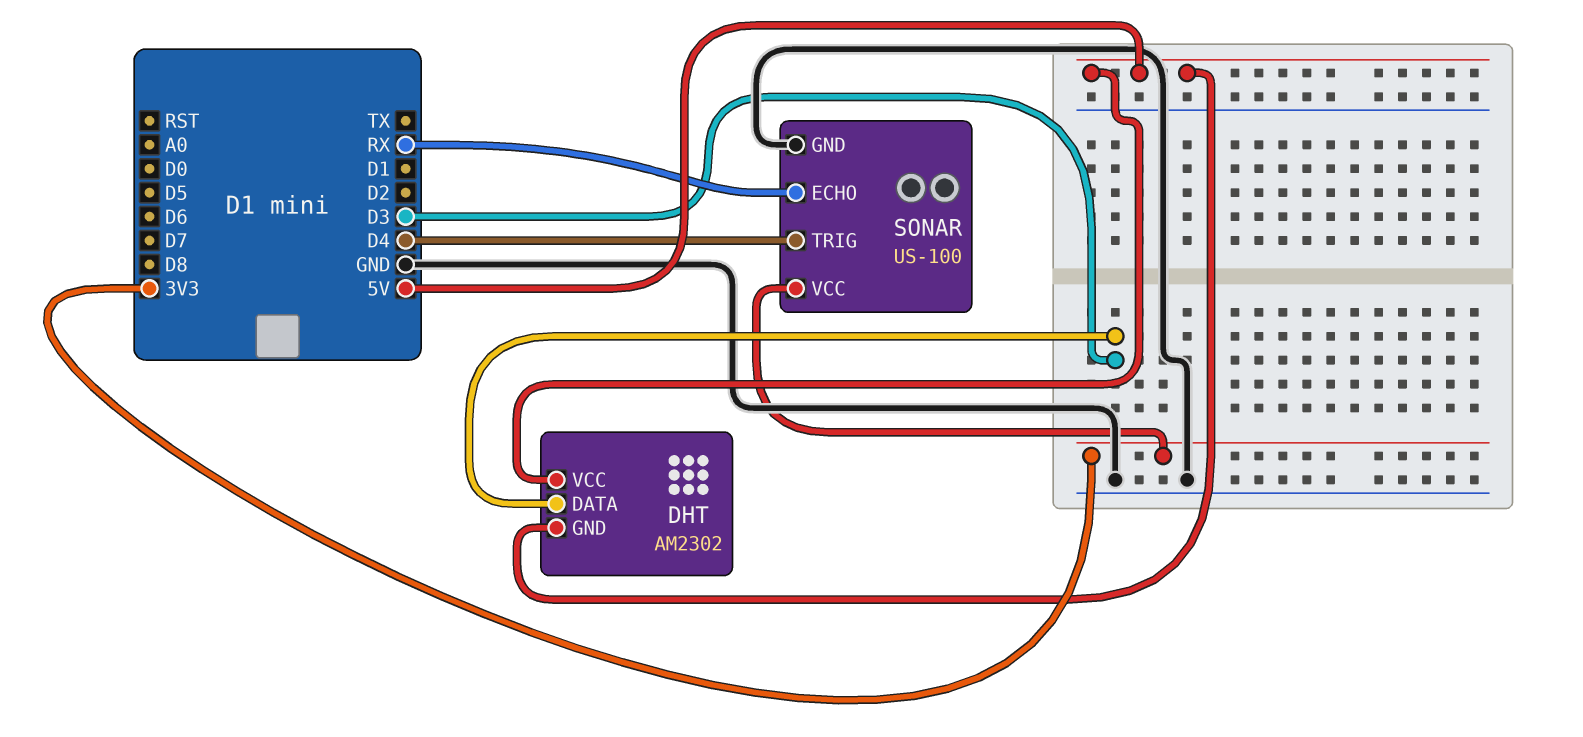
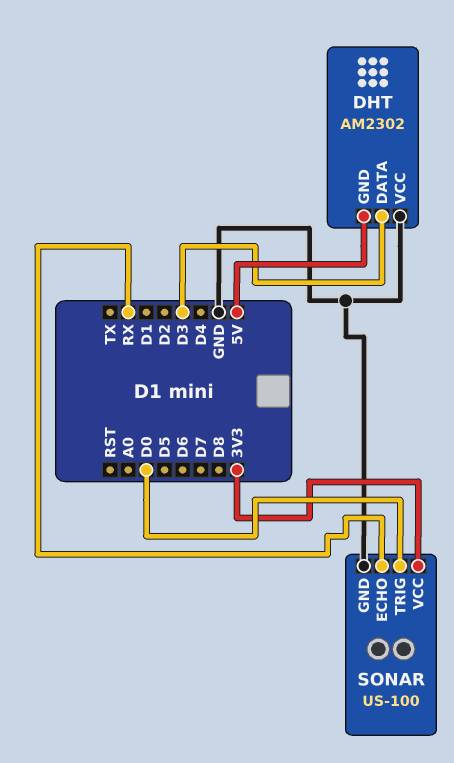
DHT pin VCC: 5V -> GND
SONAR pin TRIG: D4 -> D0

